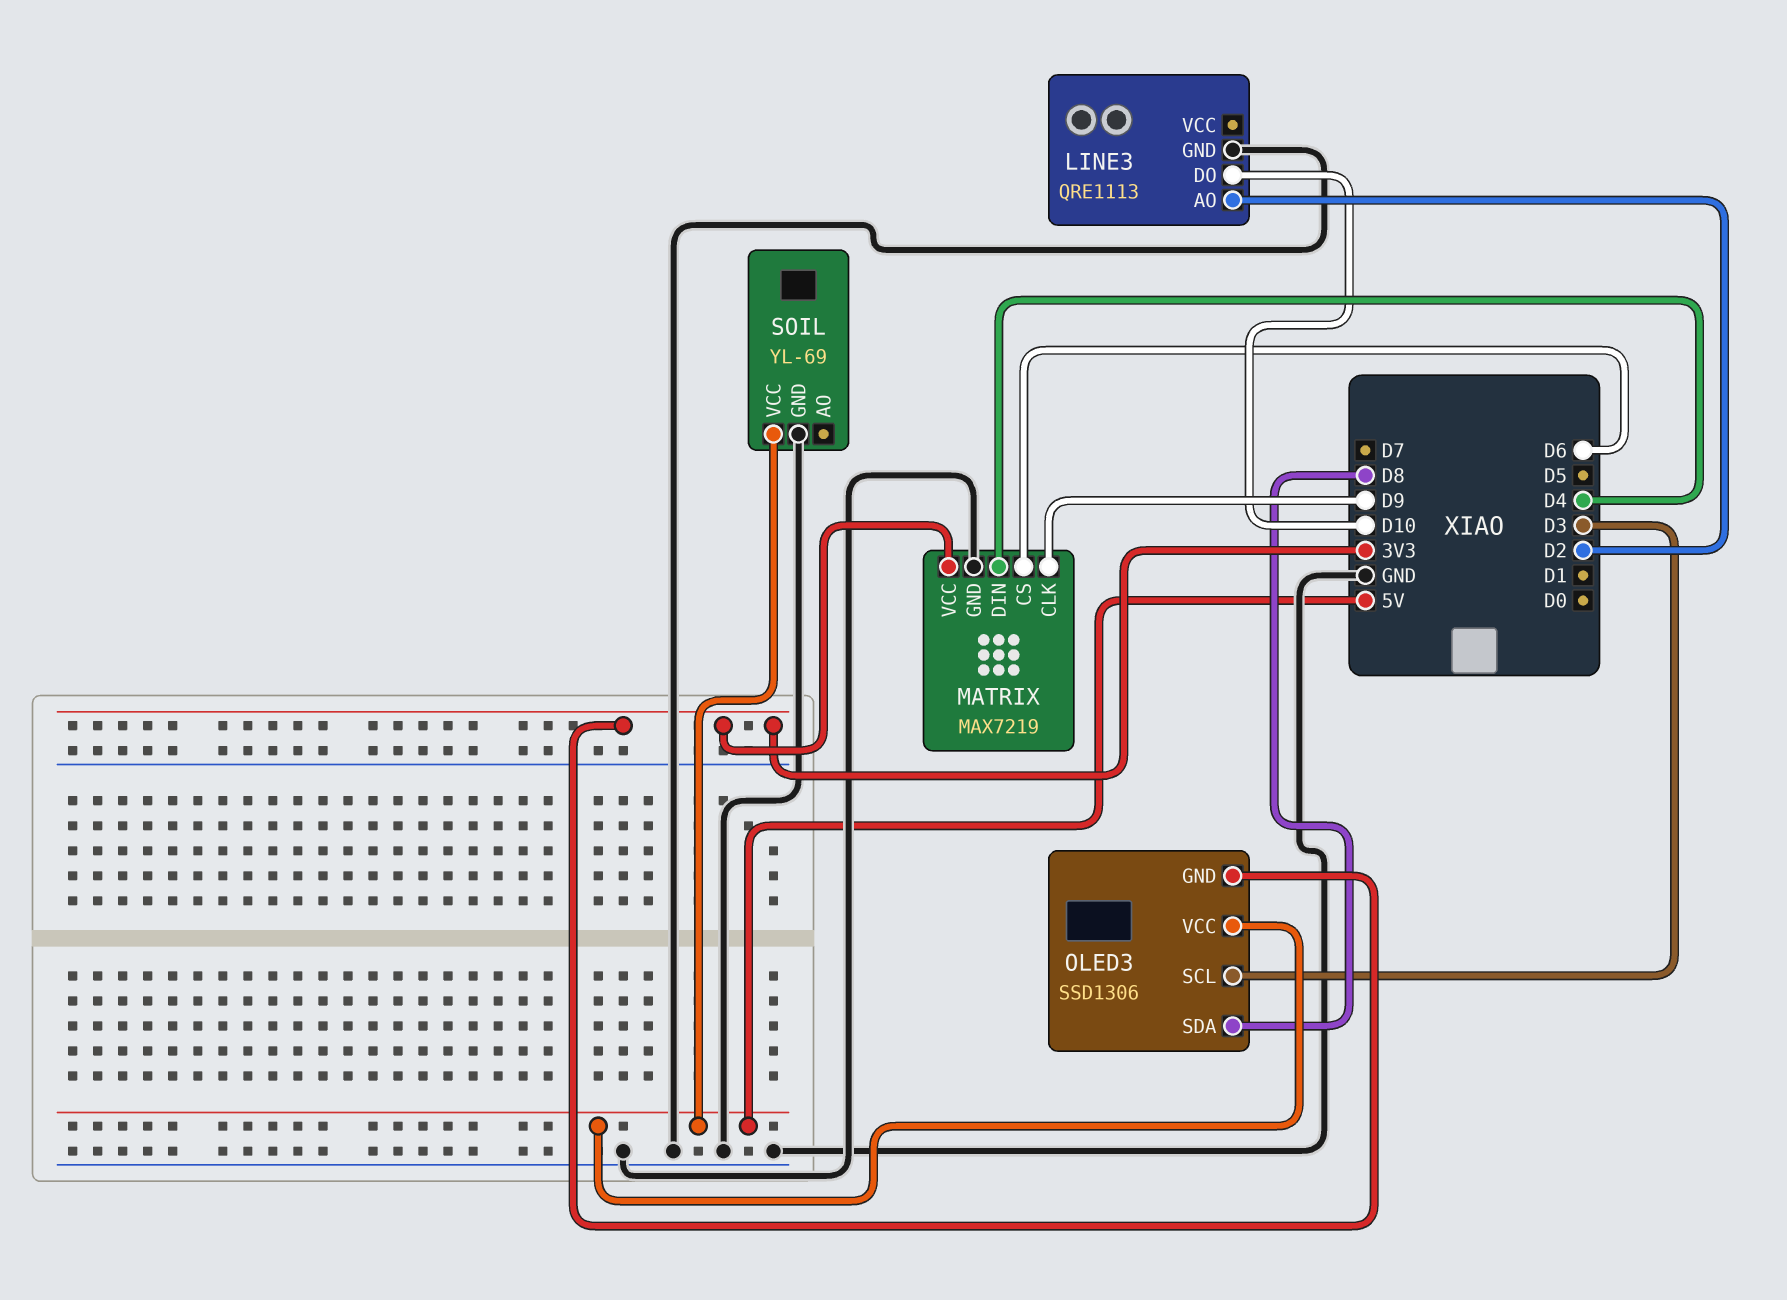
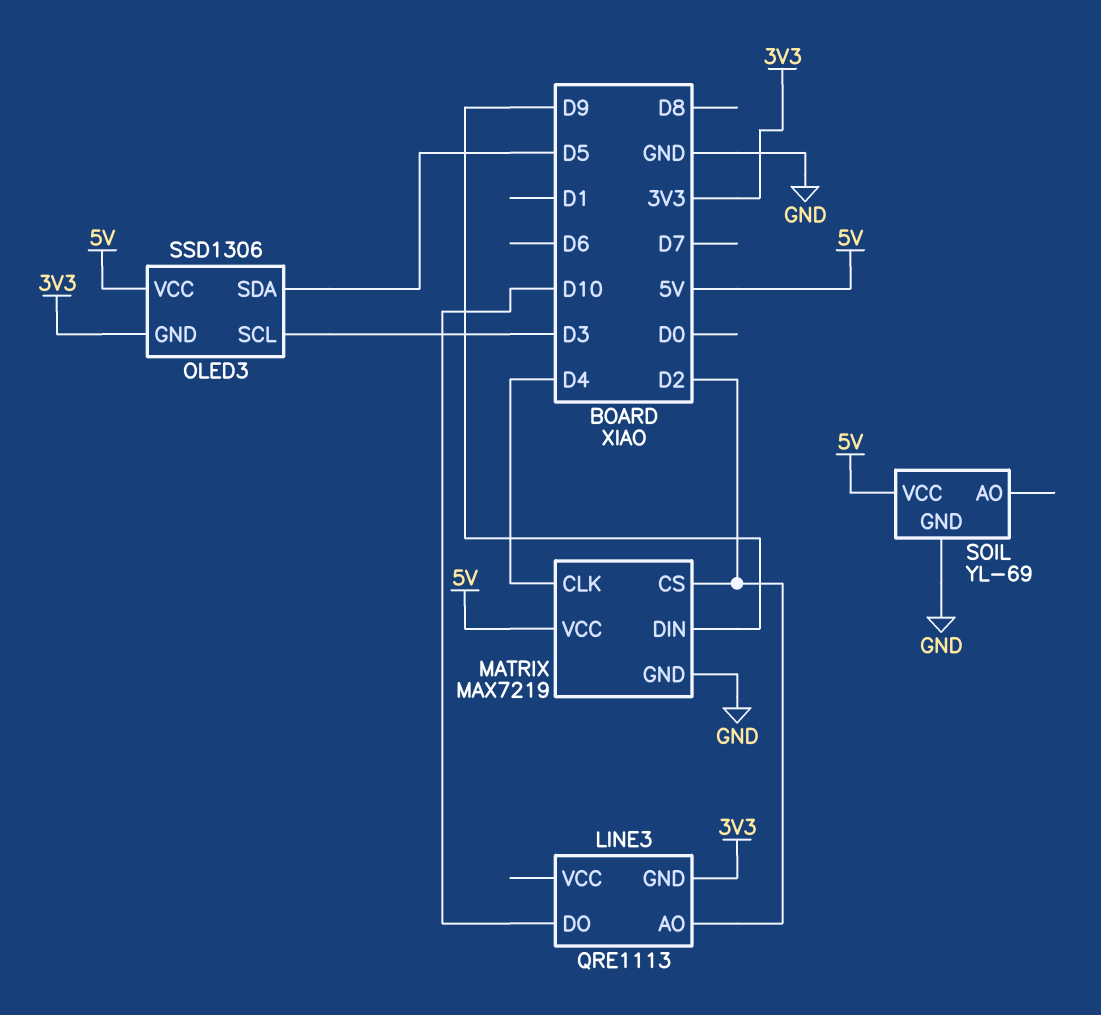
LINE3 pin GND: GND -> 3V3
MATRIX pin CLK: D9 -> D4
MATRIX pin CS: D6 -> D2
MATRIX pin DIN: D4 -> D9
MATRIX pin VCC: 3V3 -> 5V
OLED3 pin SDA: D8 -> D5

